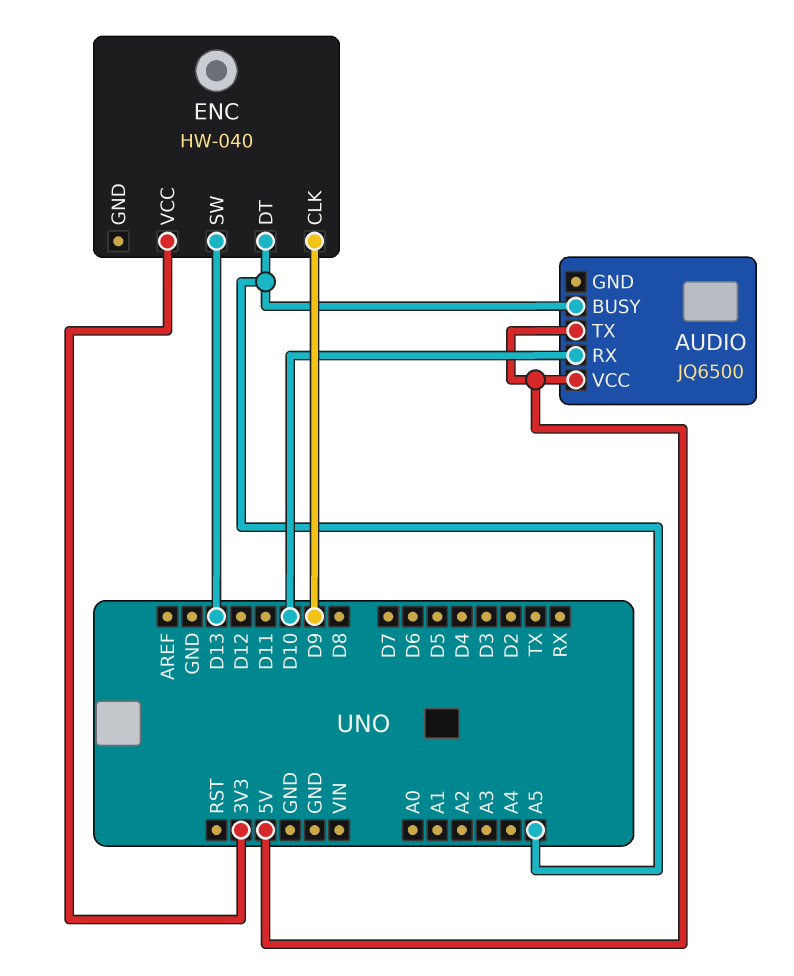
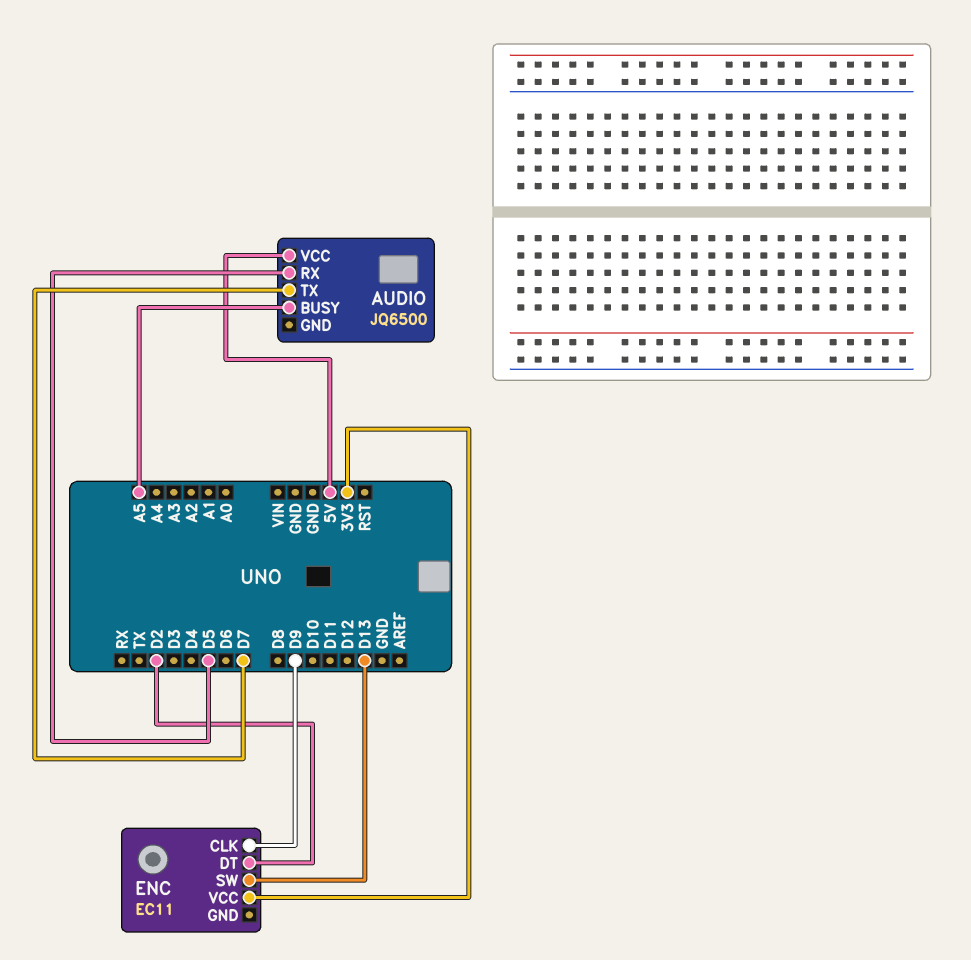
AUDIO pin RX: D10 -> D5
AUDIO pin TX: 5V -> D7
ENC: HW-040 -> EC11
ENC pin DT: A5 -> D2

